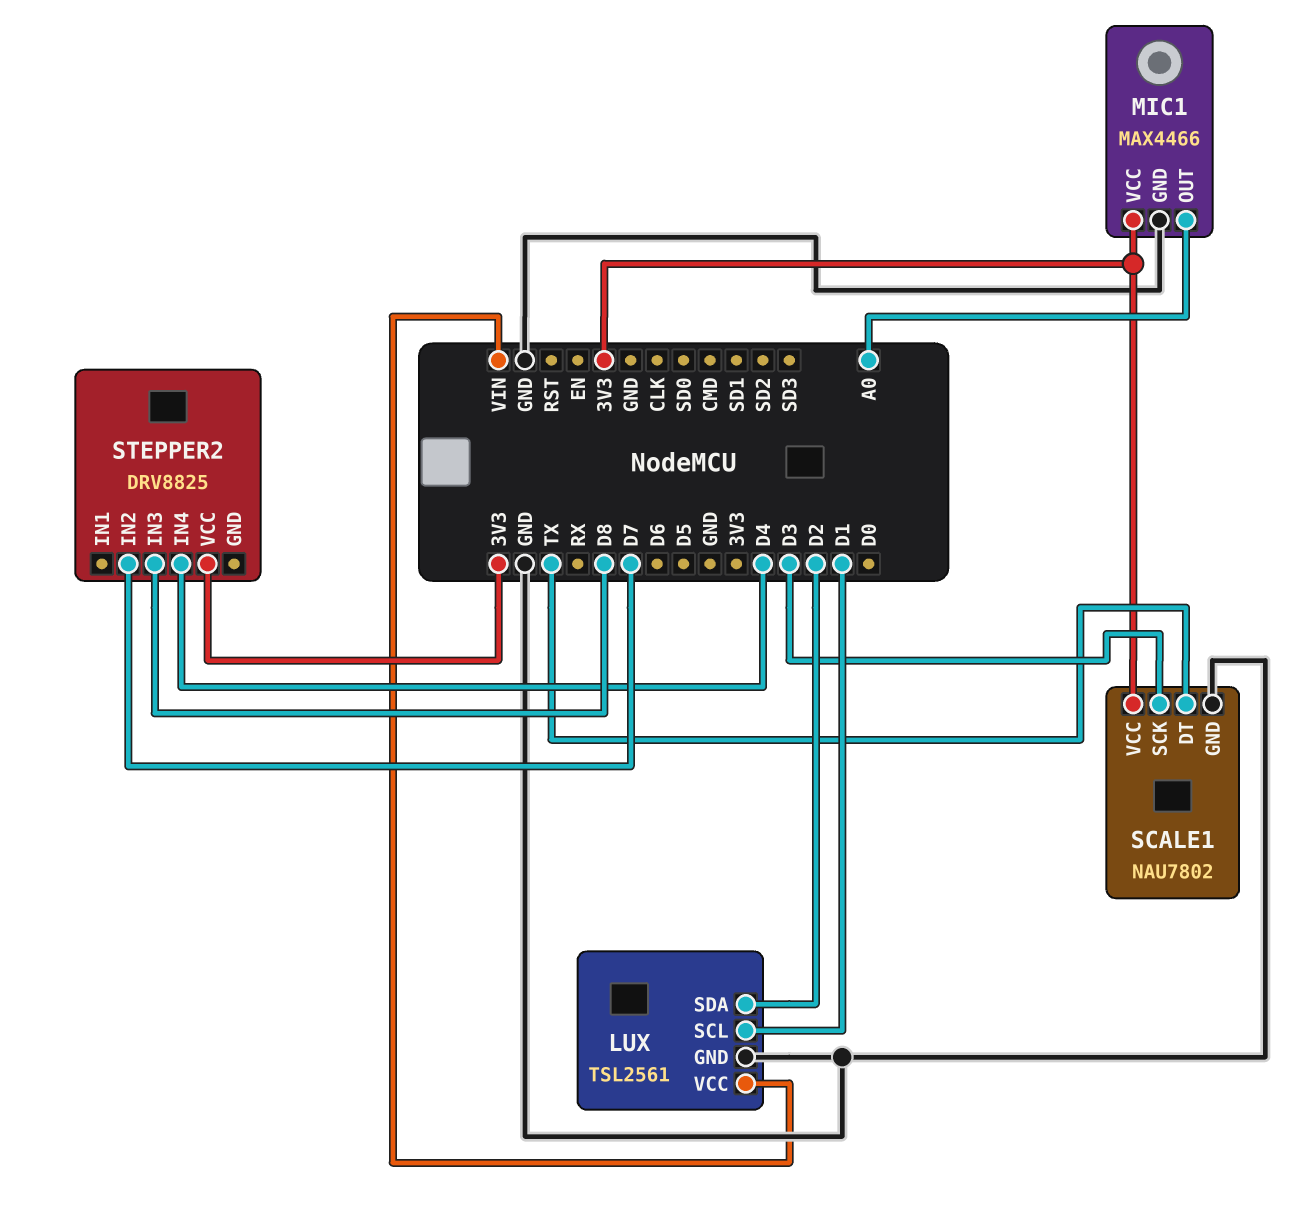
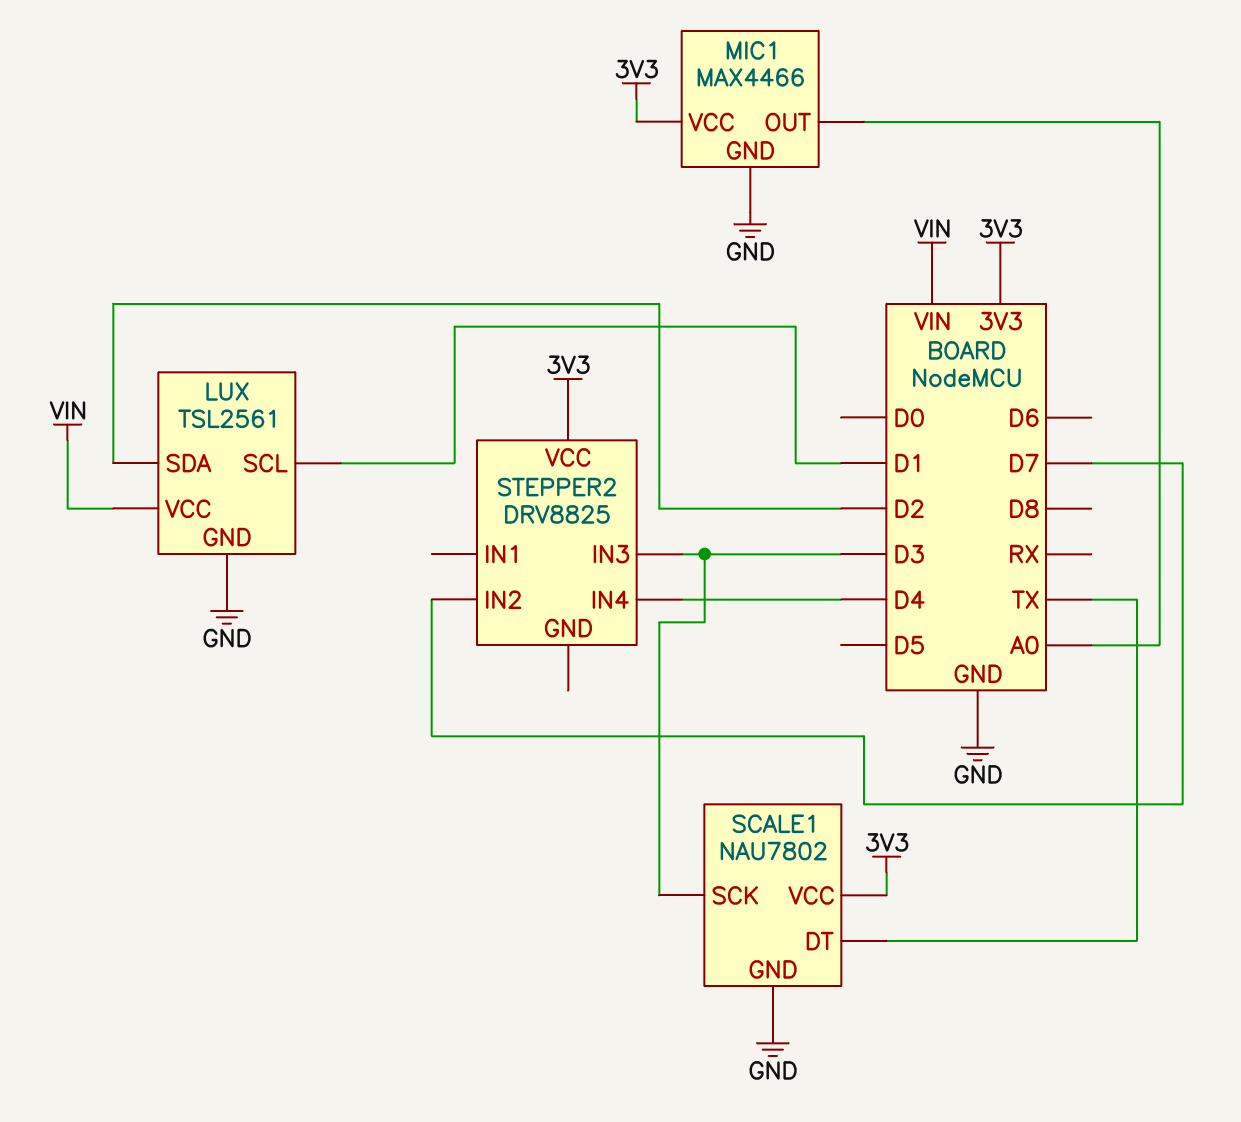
STEPPER2 pin IN3: D8 -> D3

